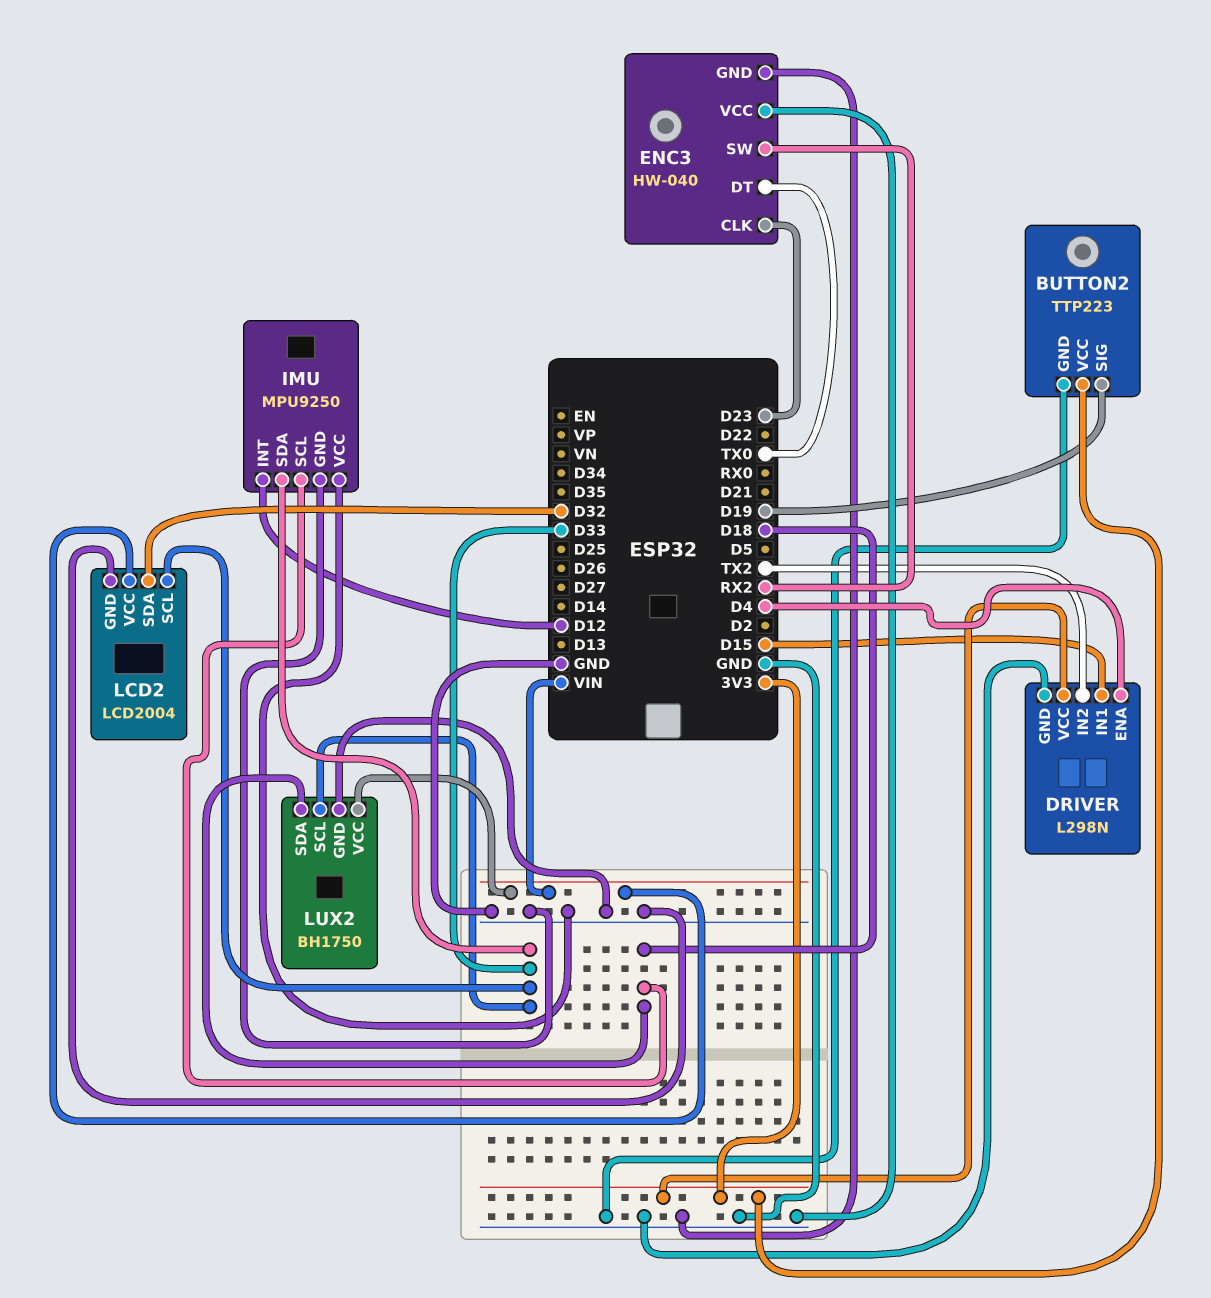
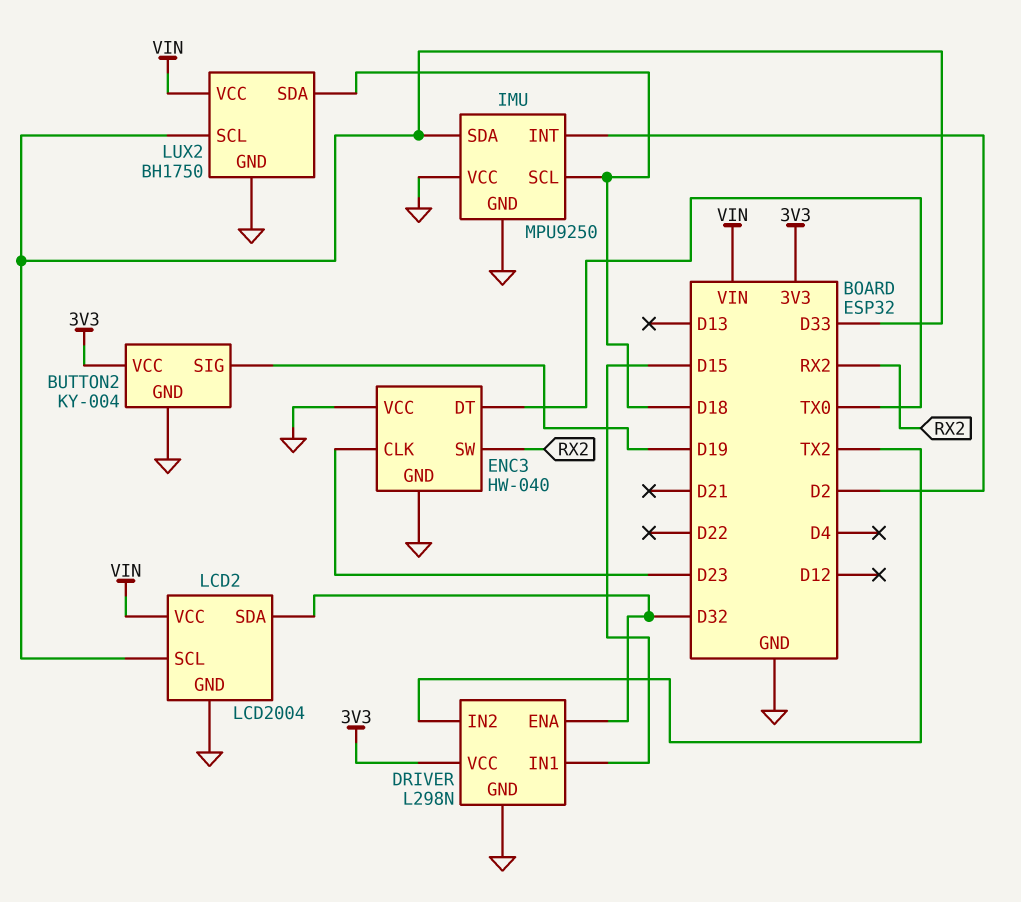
BUTTON2: TTP223 -> KY-004
DRIVER pin ENA: D4 -> D32
IMU pin INT: D12 -> D2

